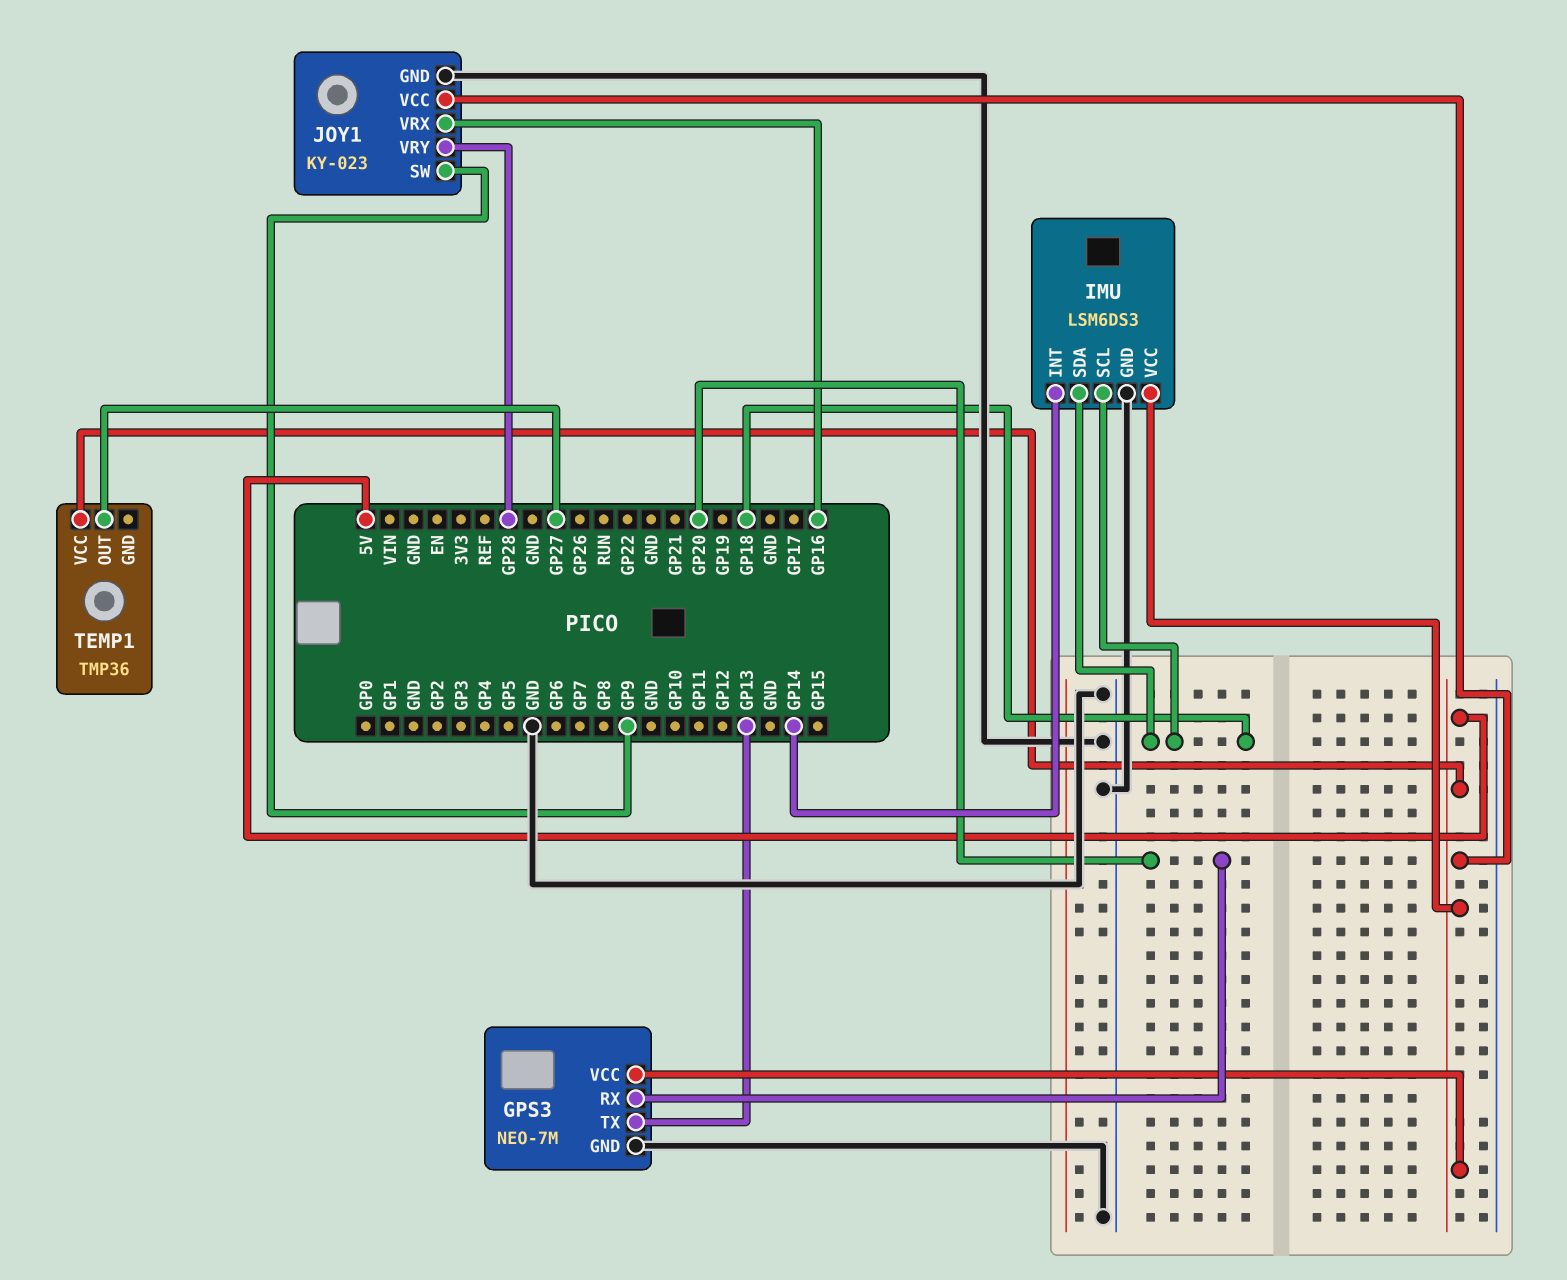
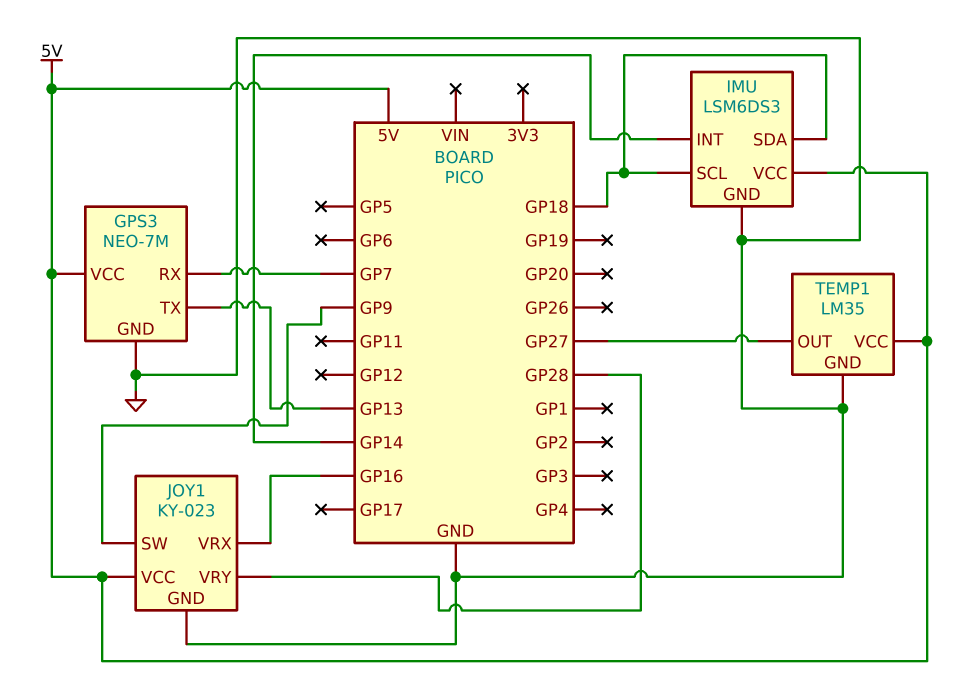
GPS3 pin RX: GP20 -> GP7
TEMP1: TMP36 -> LM35
TEMP1 pin GND: none -> GND

